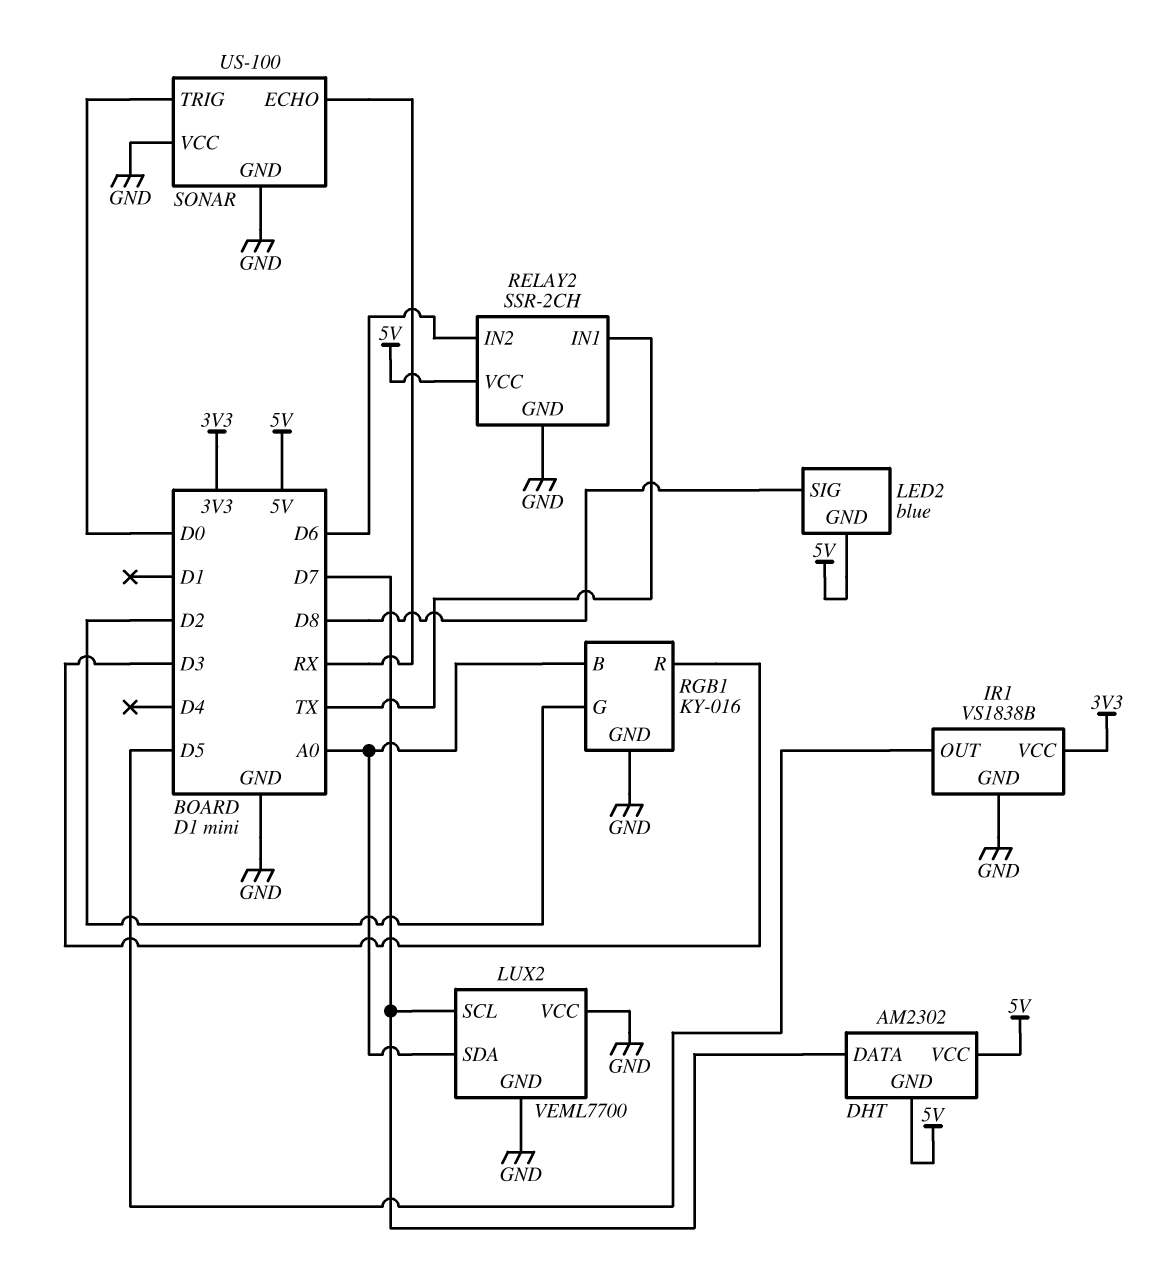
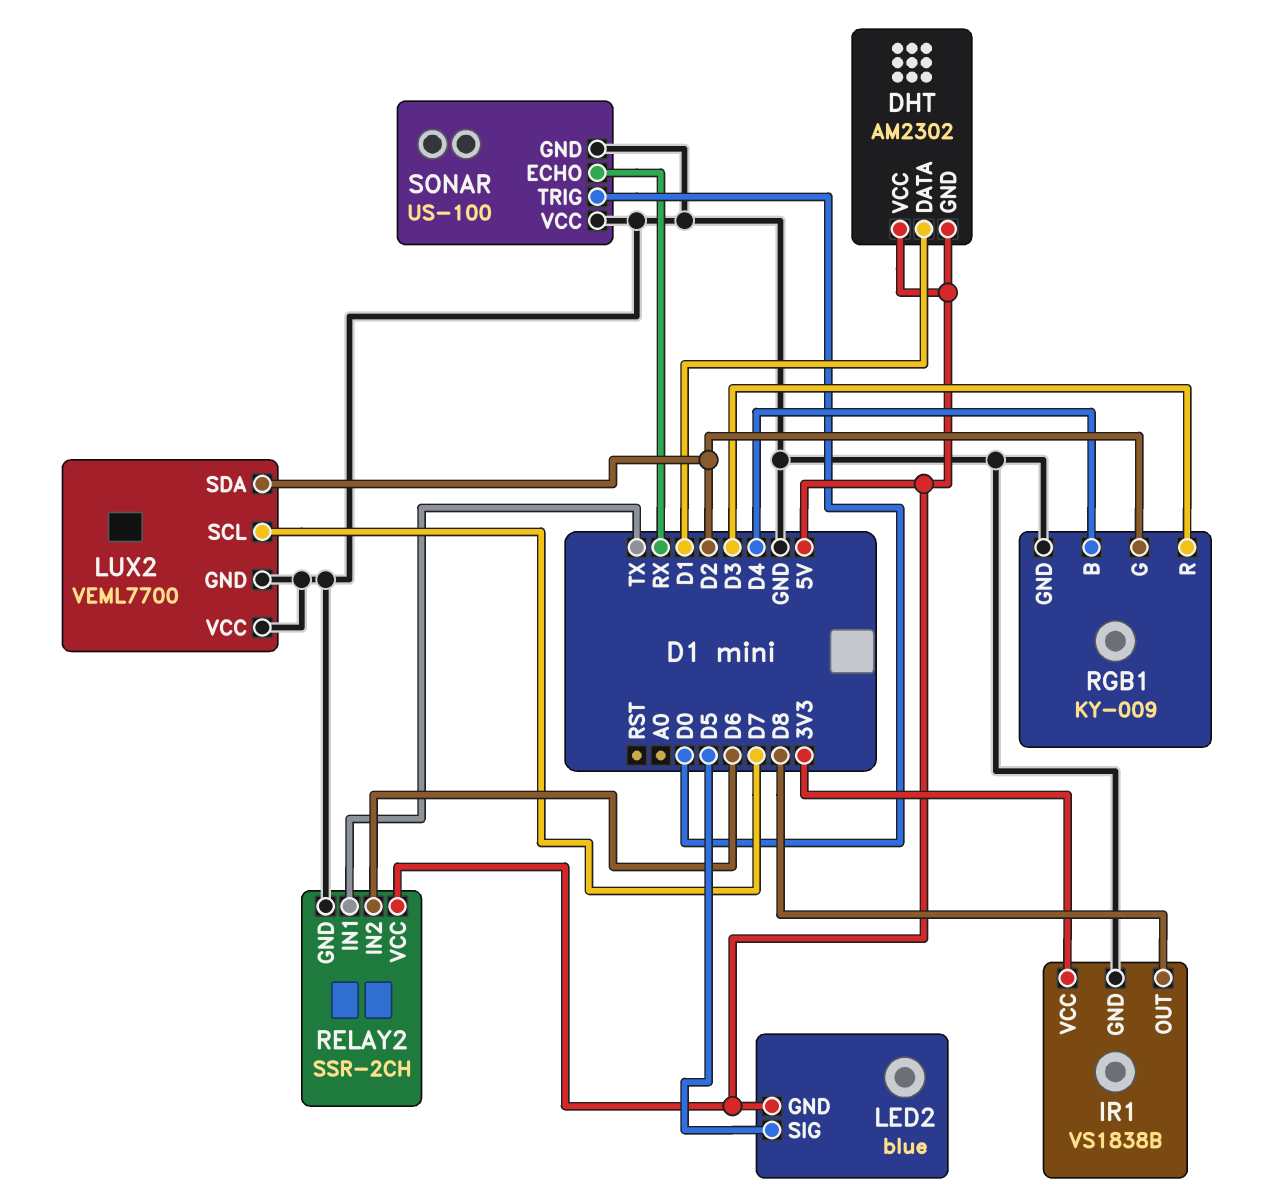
DHT pin DATA: D7 -> D1
IR1 pin OUT: D5 -> D8
LED2 pin SIG: D8 -> D5
LUX2 pin SDA: A0 -> D2
RGB1: KY-016 -> KY-009
RGB1 pin B: A0 -> D4

